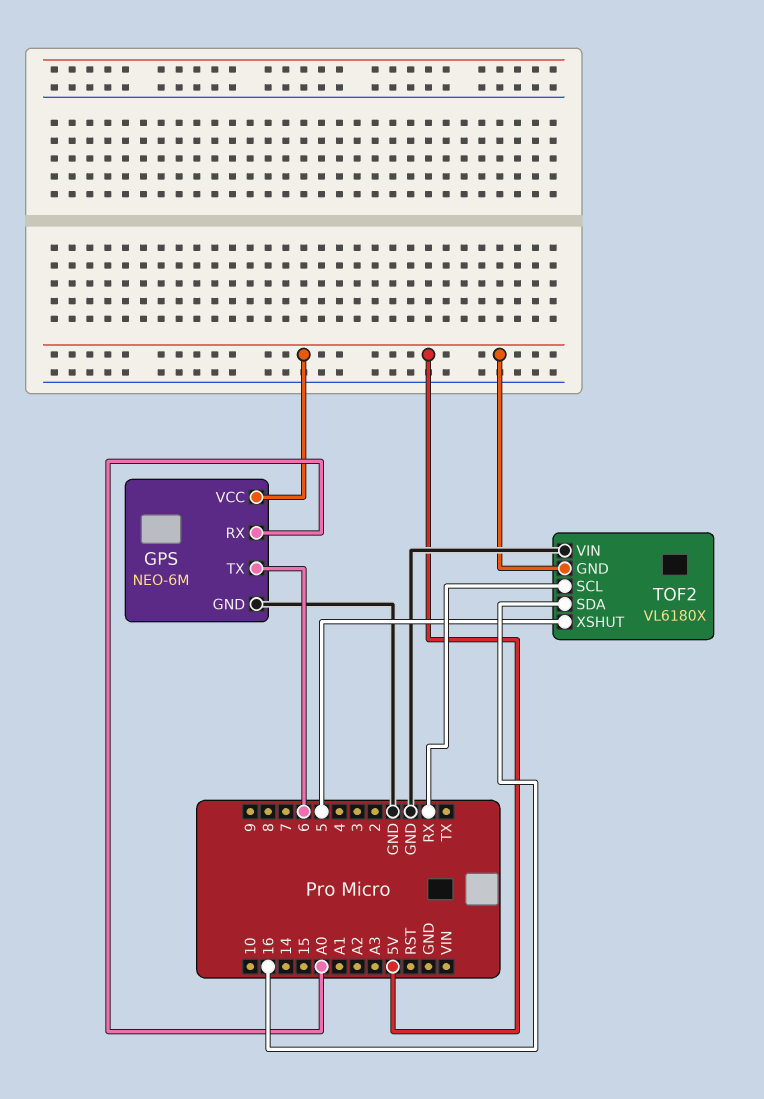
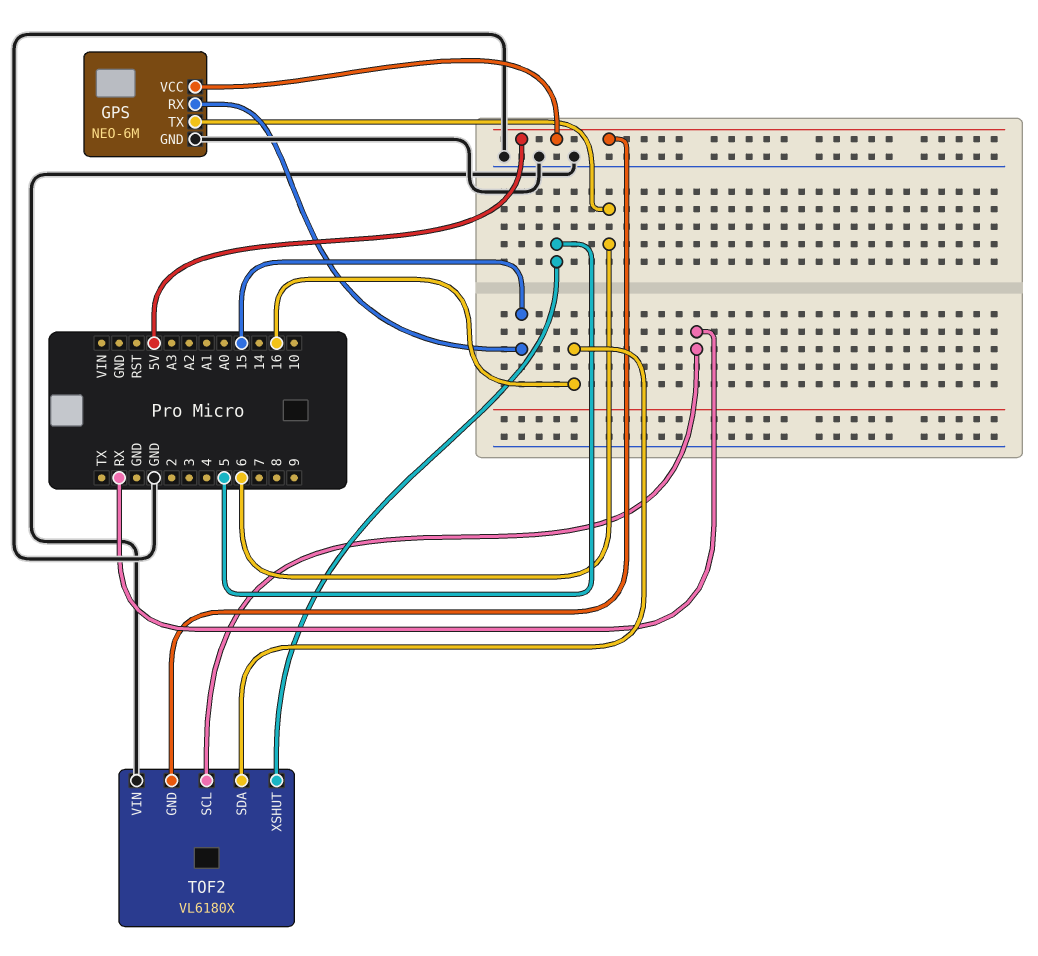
GPS pin RX: A0 -> 15

